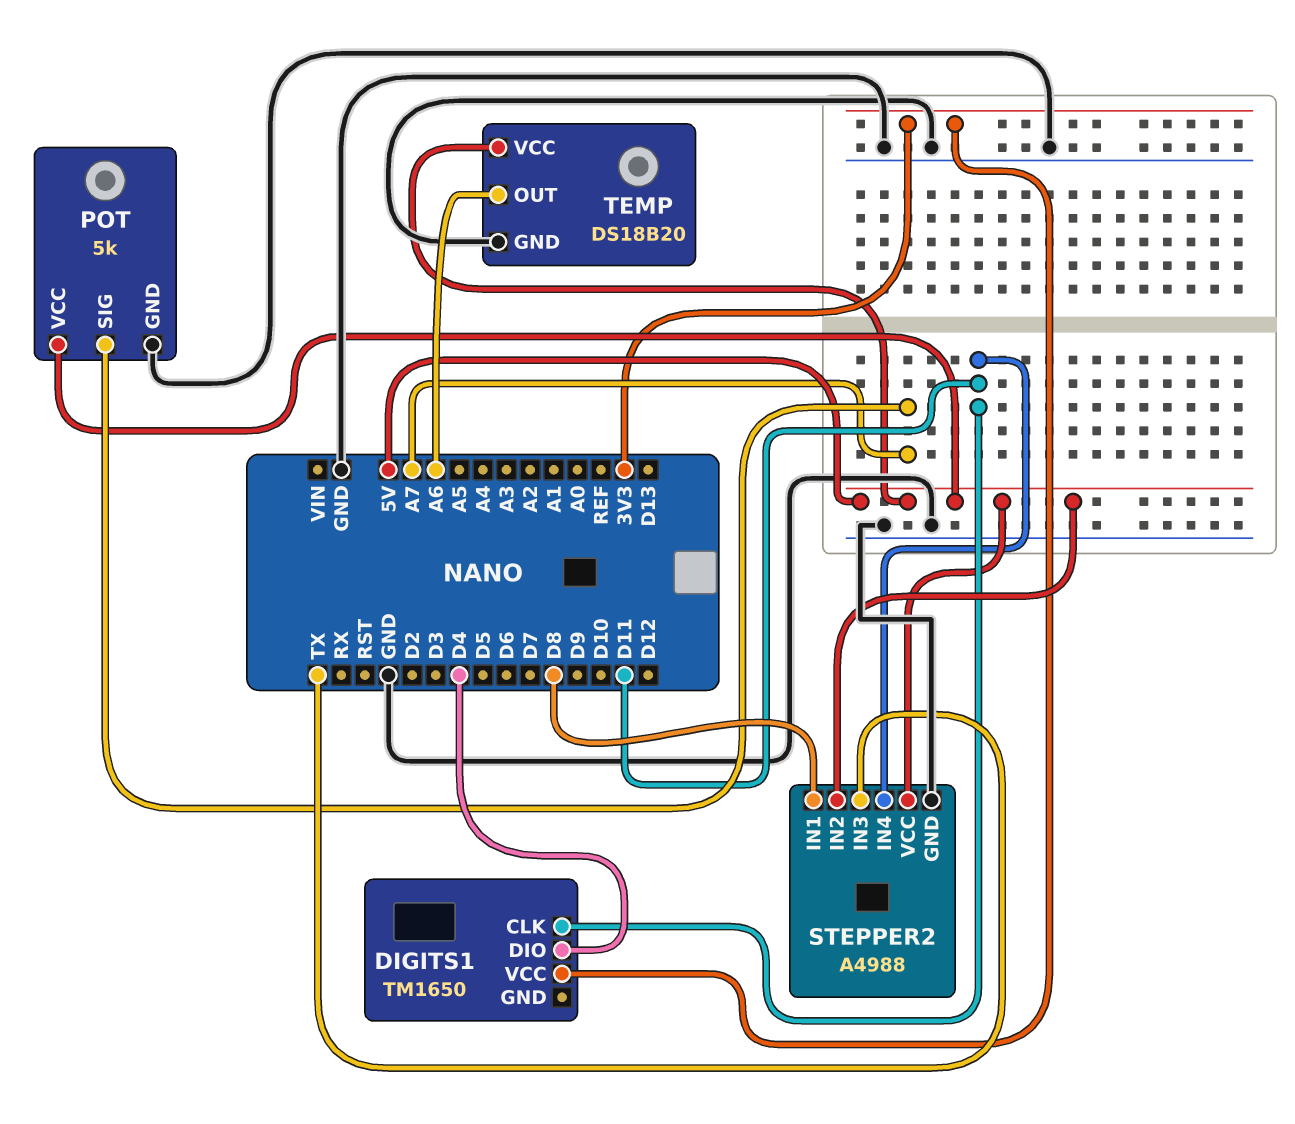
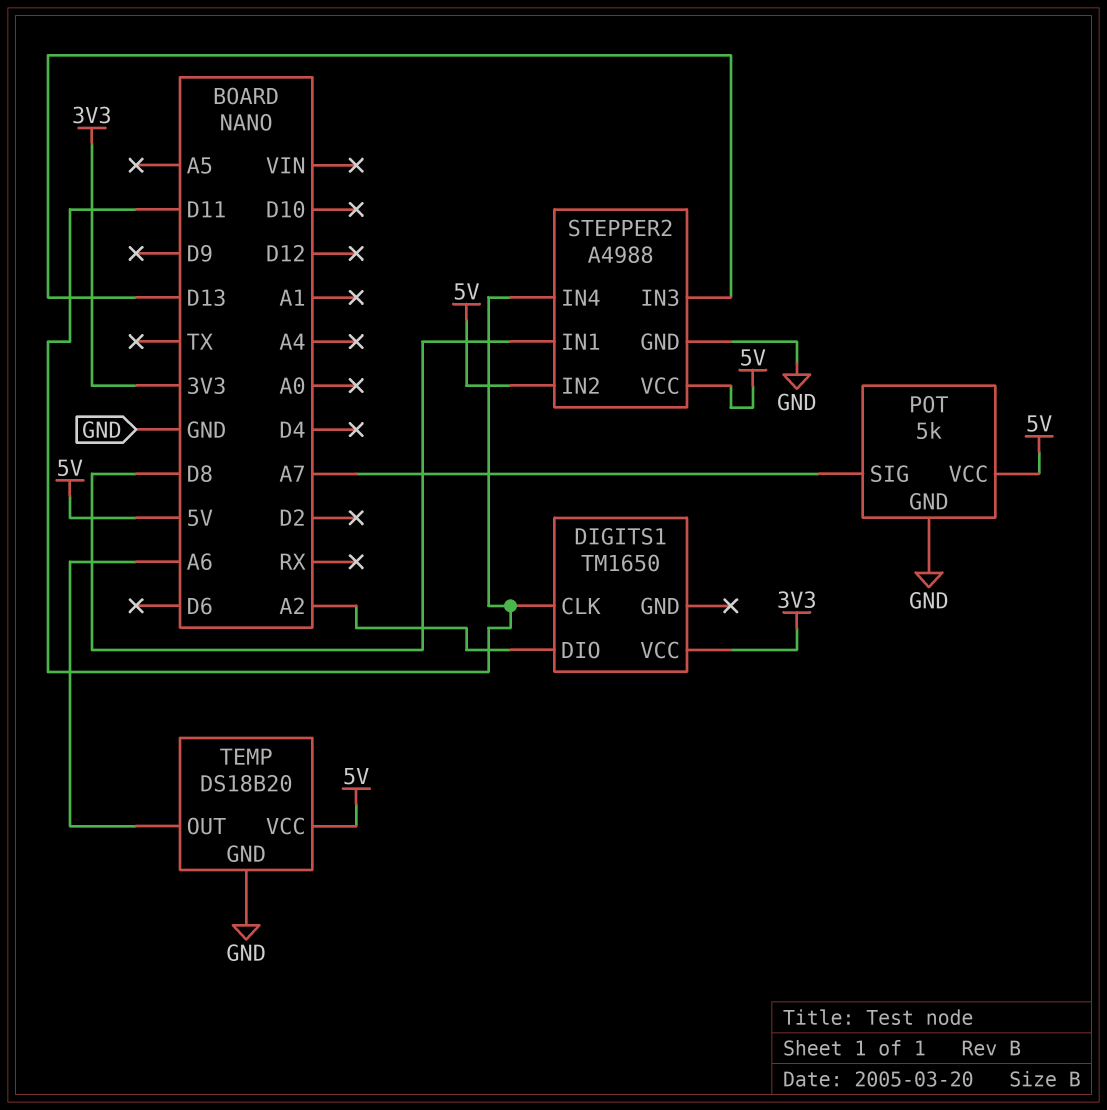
DIGITS1 pin DIO: D4 -> A2
STEPPER2 pin IN3: TX -> D13

